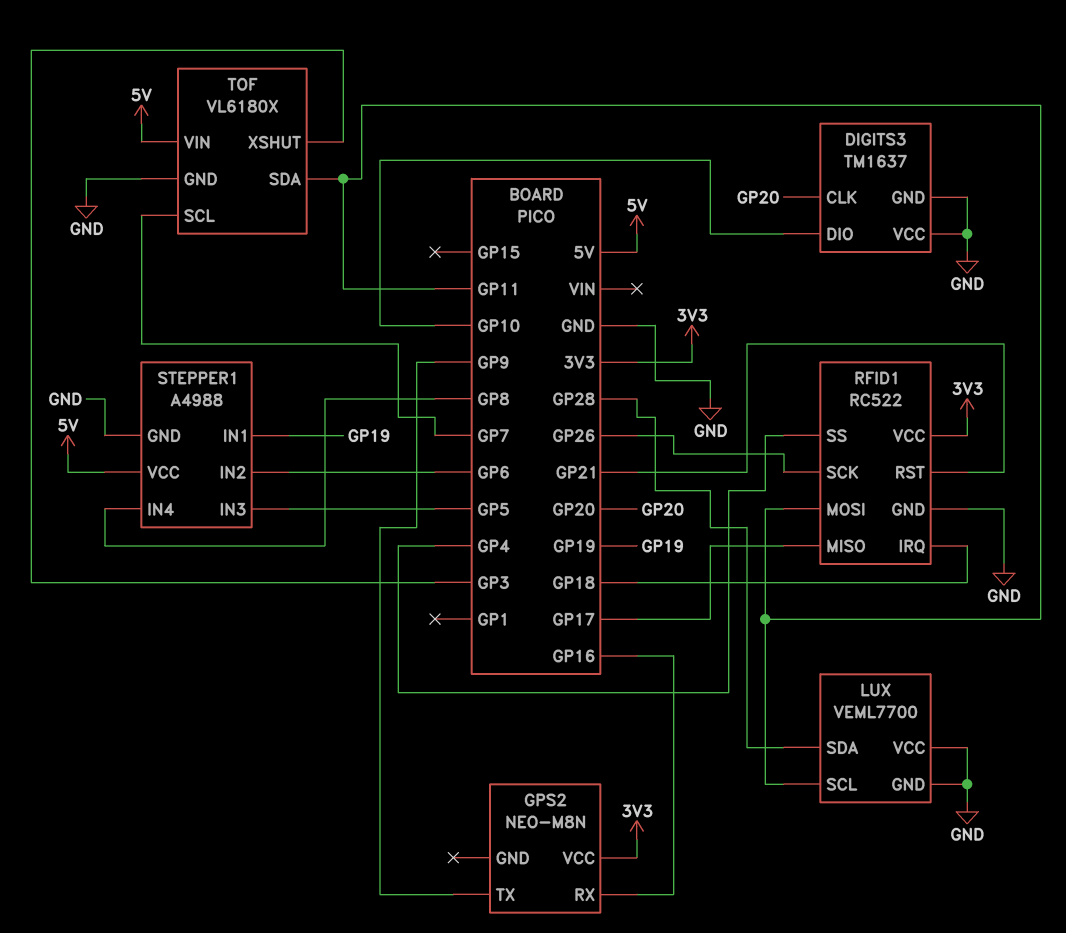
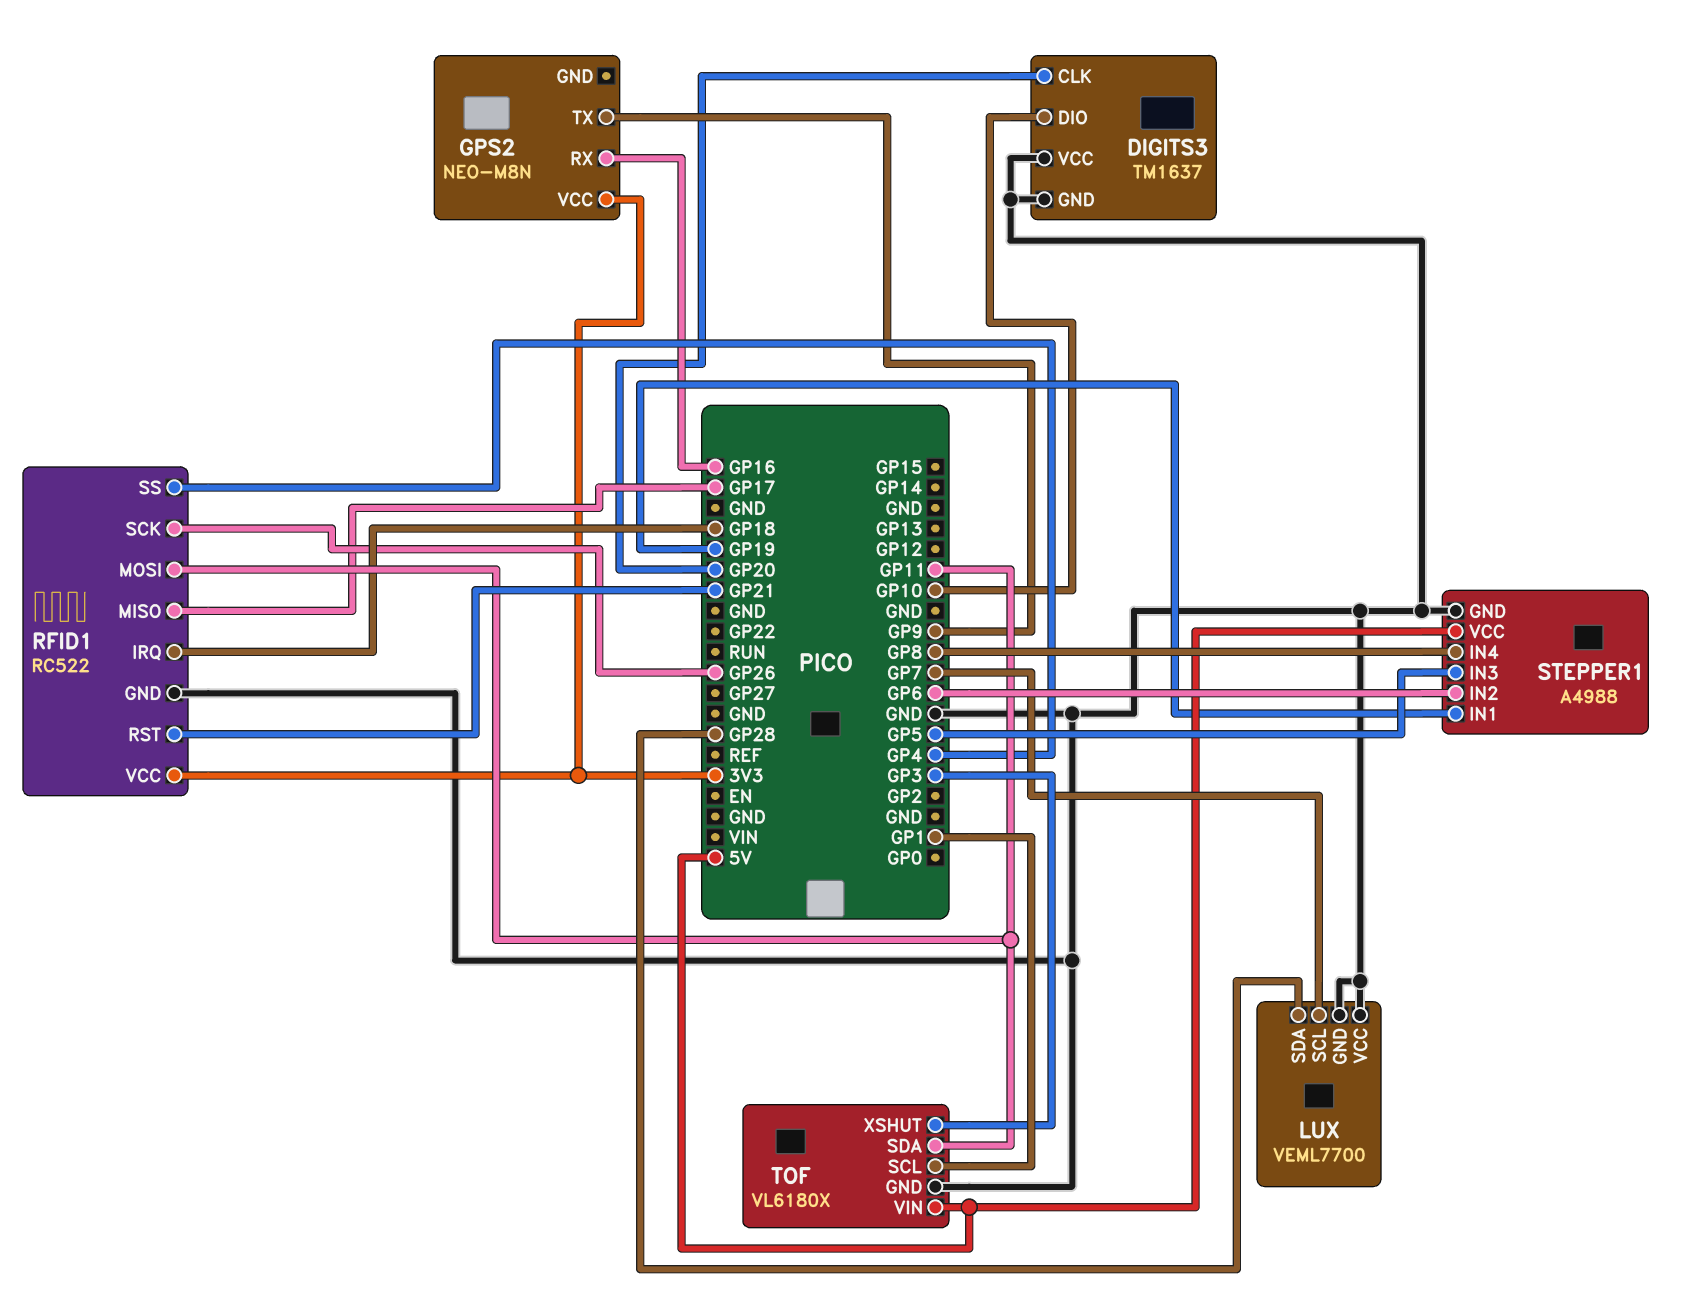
LUX pin SCL: GP11 -> GP7
TOF pin SCL: GP7 -> GP1

